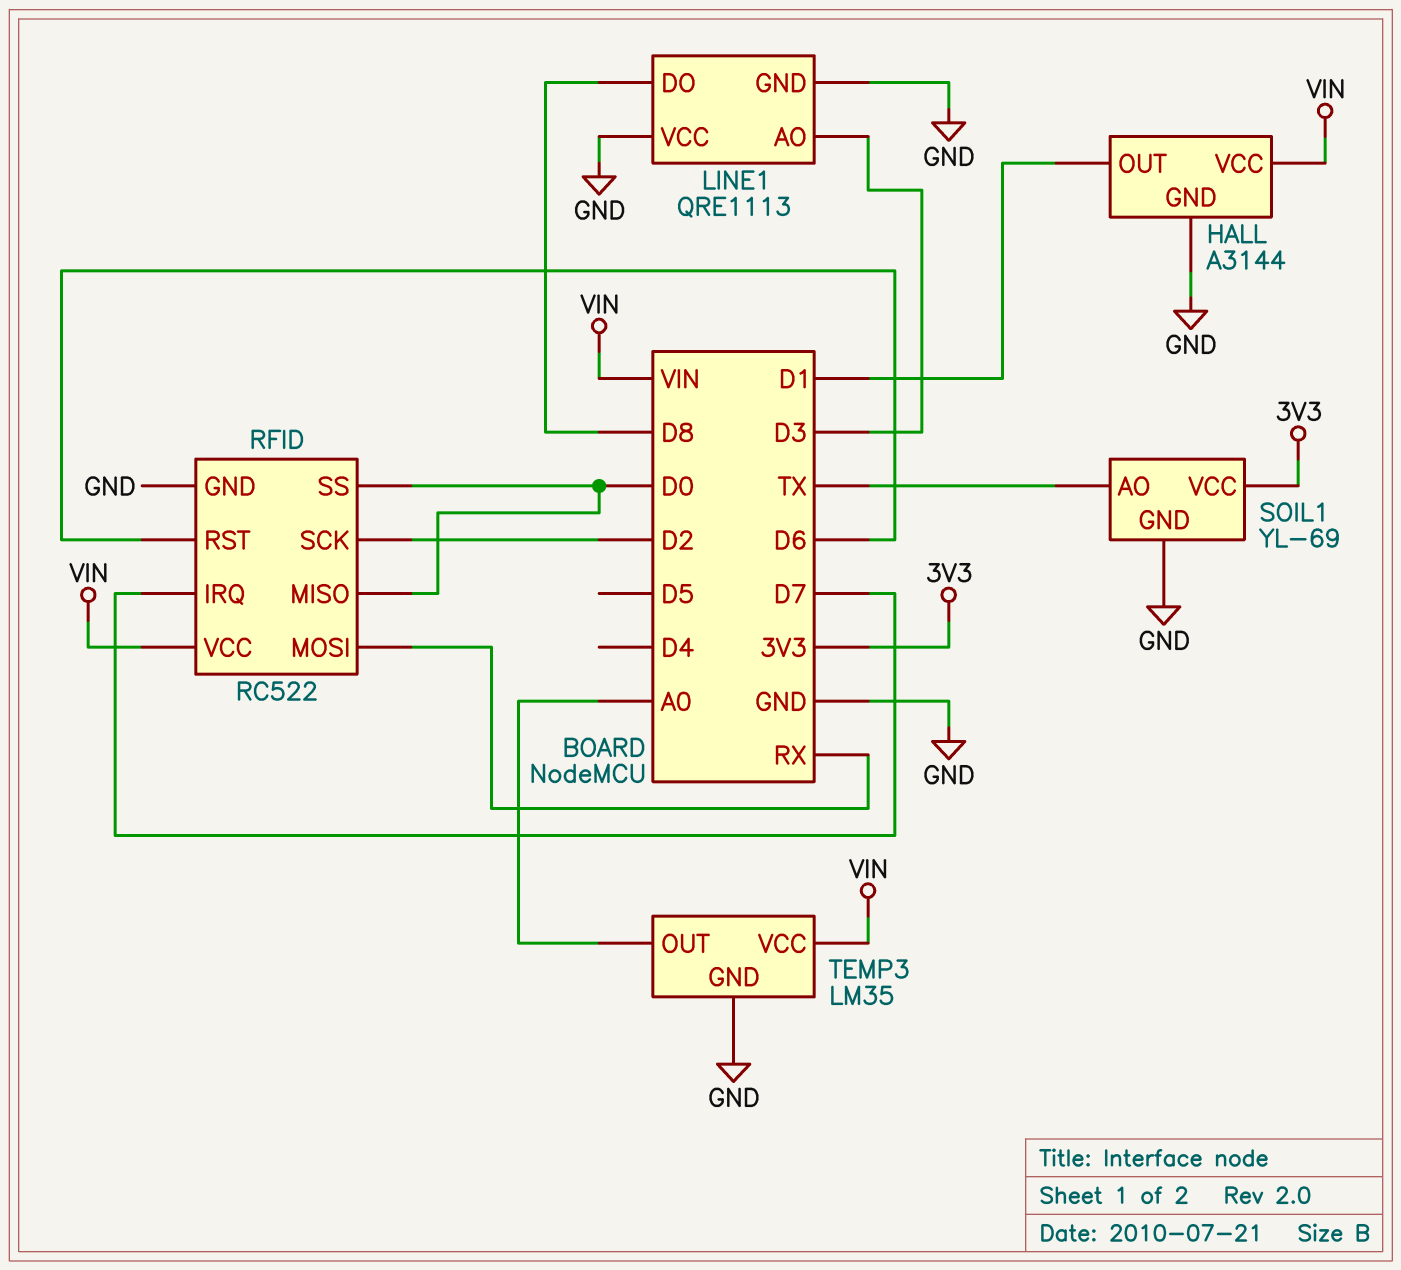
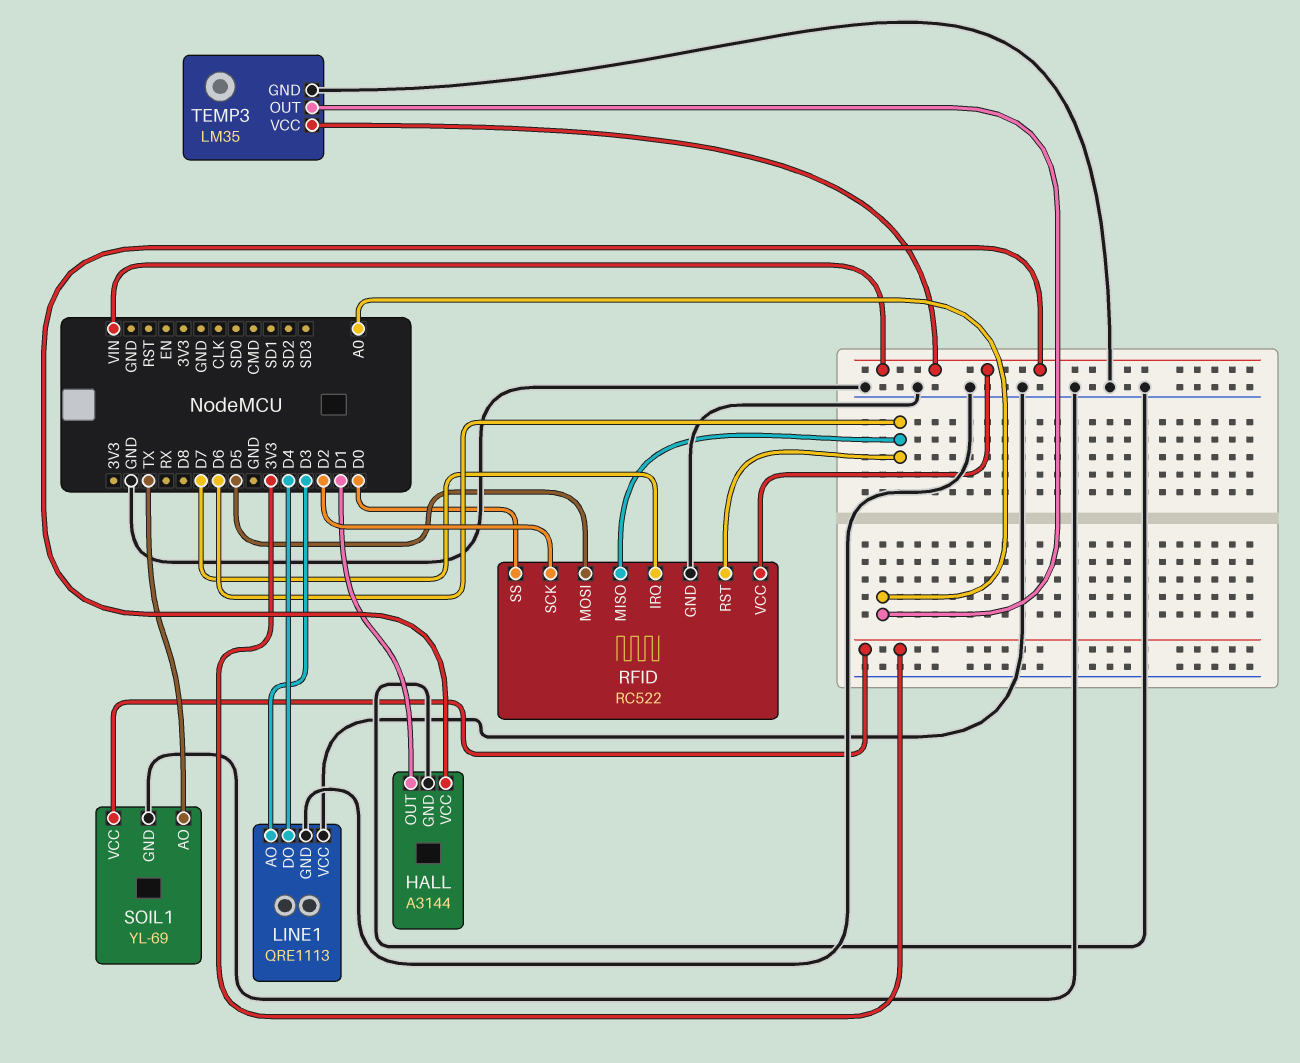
LINE1 pin DO: D8 -> D4
RFID pin MISO: D0 -> D6
RFID pin MOSI: RX -> D5

